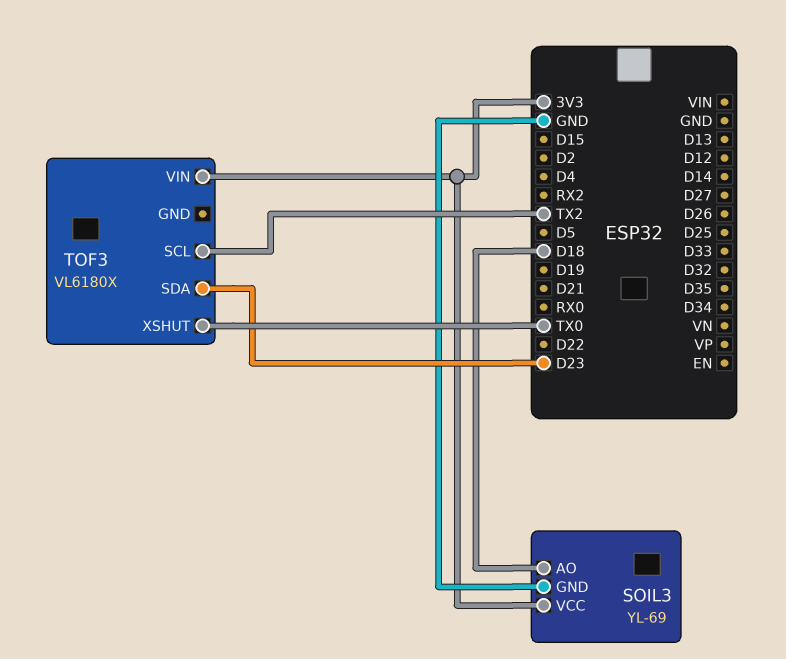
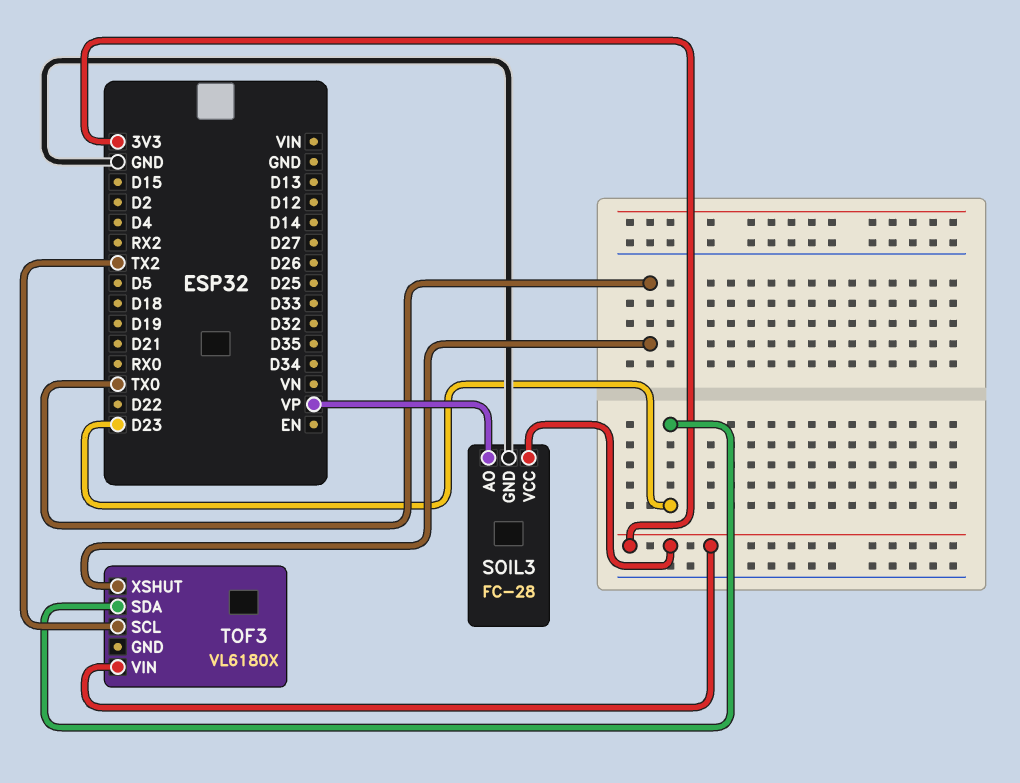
SOIL3: YL-69 -> FC-28
SOIL3 pin AO: D18 -> VP

